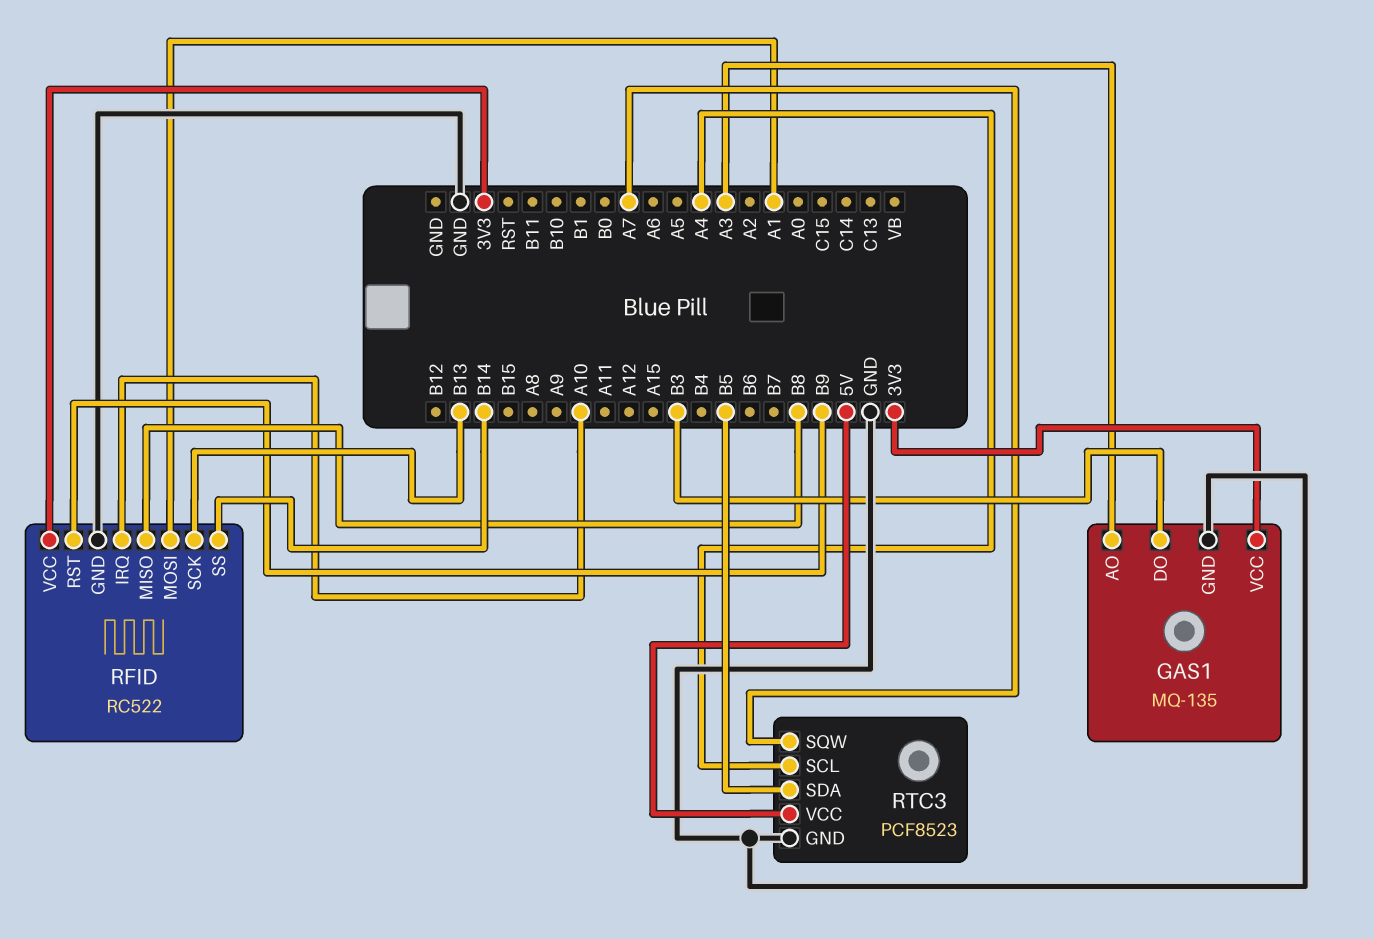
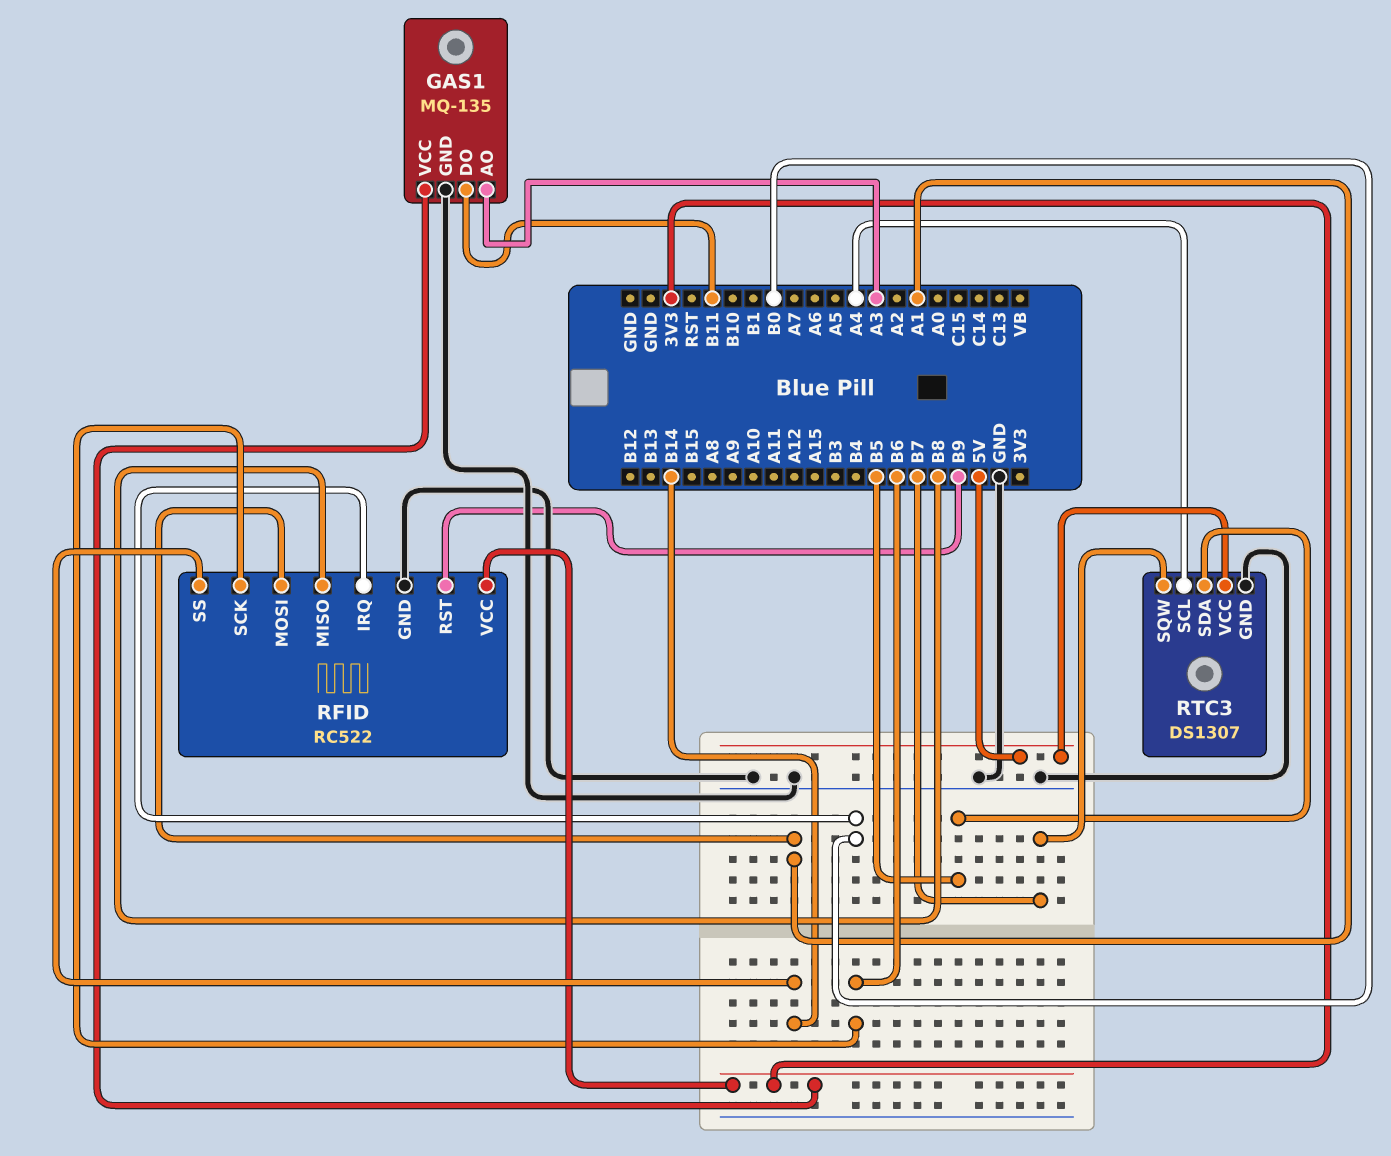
GAS1 pin DO: B3 -> B11
RFID pin IRQ: A10 -> B0
RFID pin SCK: B13 -> B6
RTC3: PCF8523 -> DS1307
RTC3 pin SQW: A7 -> B7

